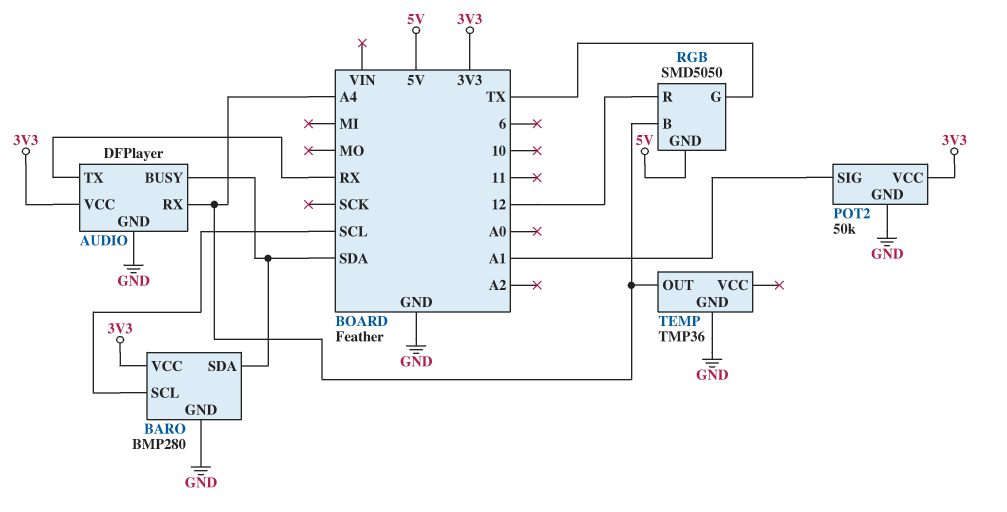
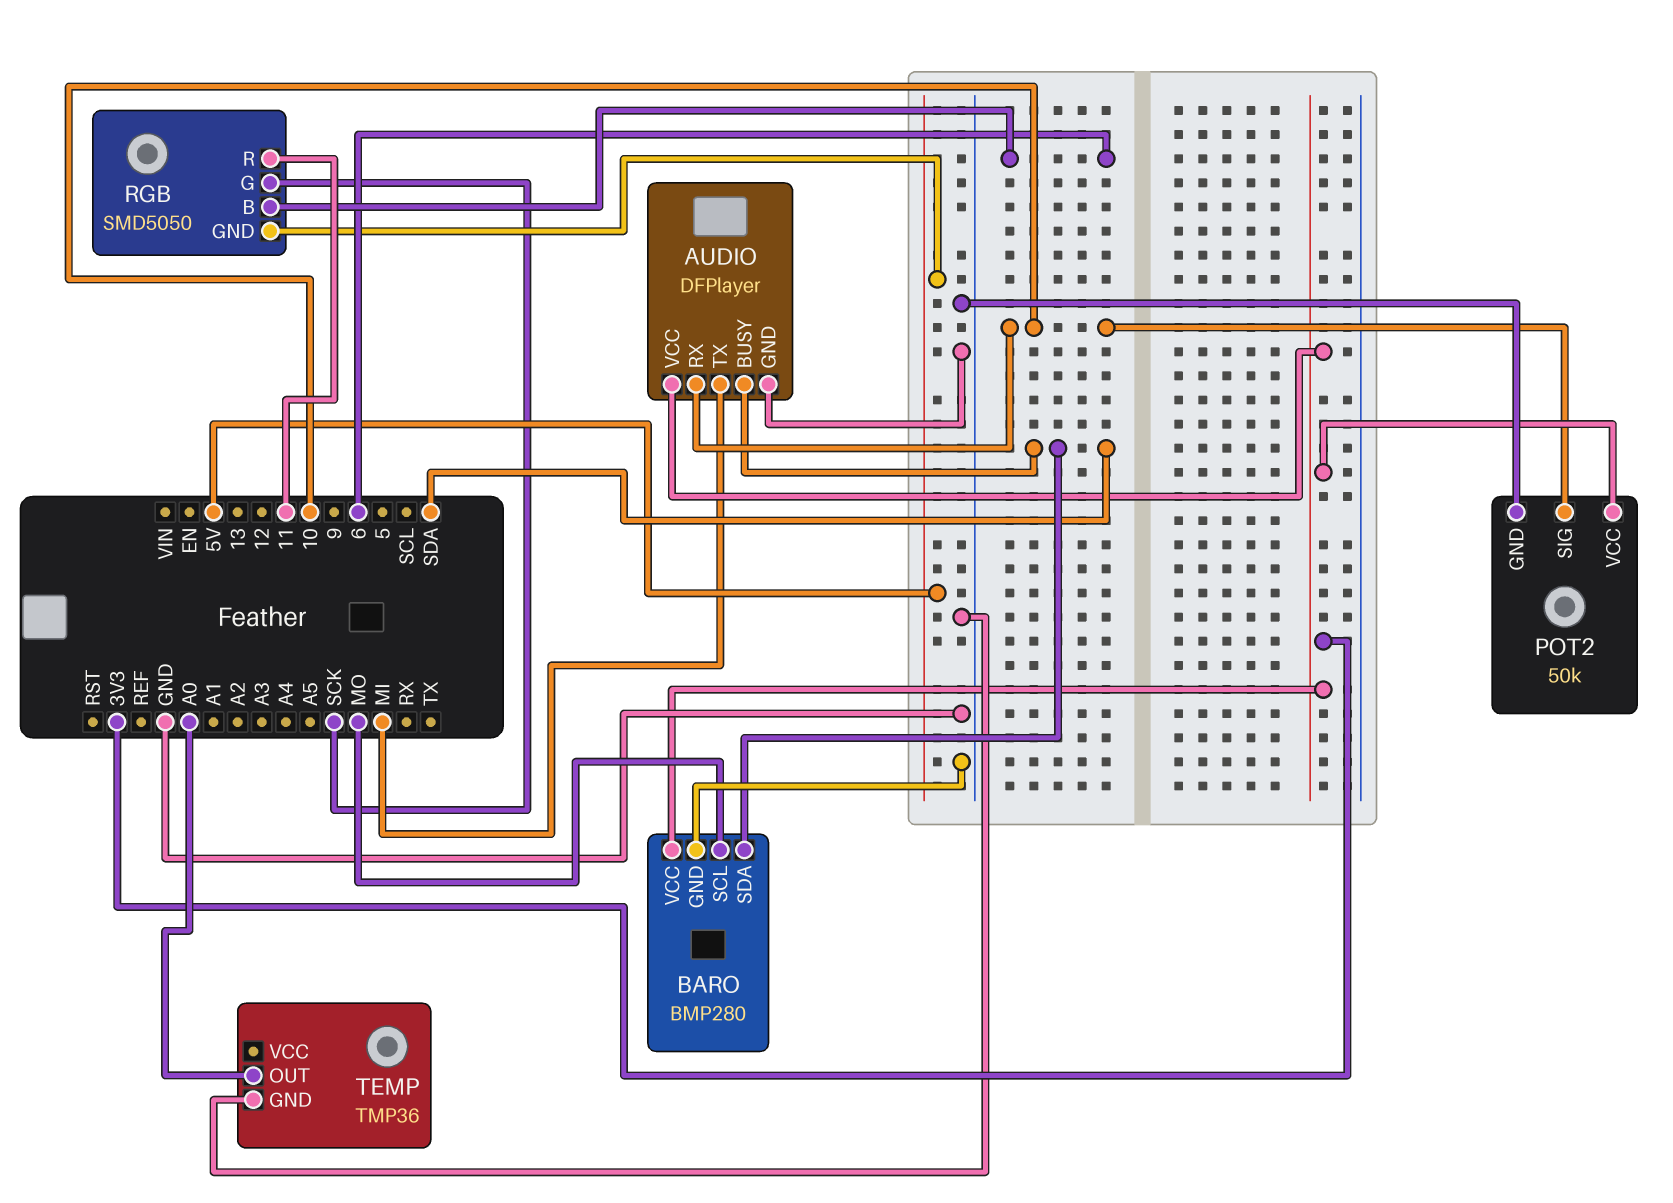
AUDIO pin RX: A4 -> 10
AUDIO pin TX: RX -> MI
BARO pin SCL: SCL -> MO
POT2 pin SIG: A1 -> 10
RGB pin B: A4 -> 6
RGB pin G: TX -> SCK
RGB pin R: 12 -> 11
TEMP pin OUT: A4 -> A0

